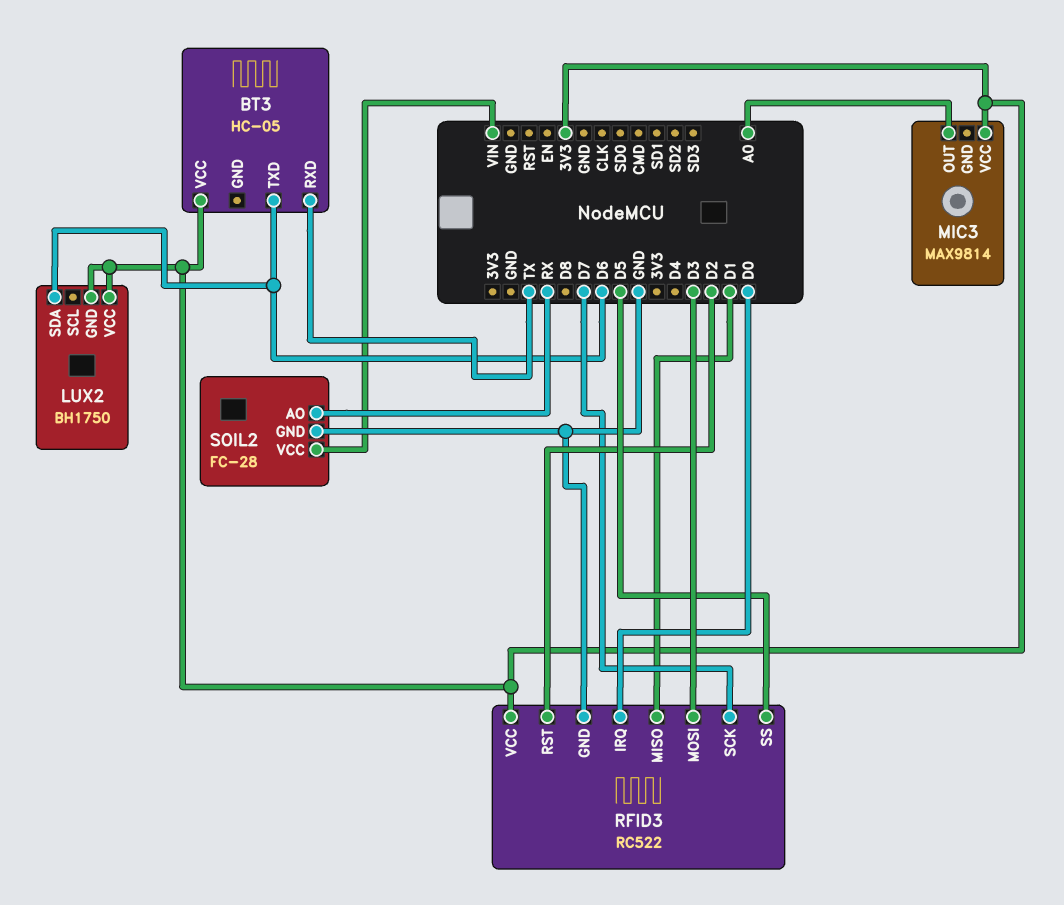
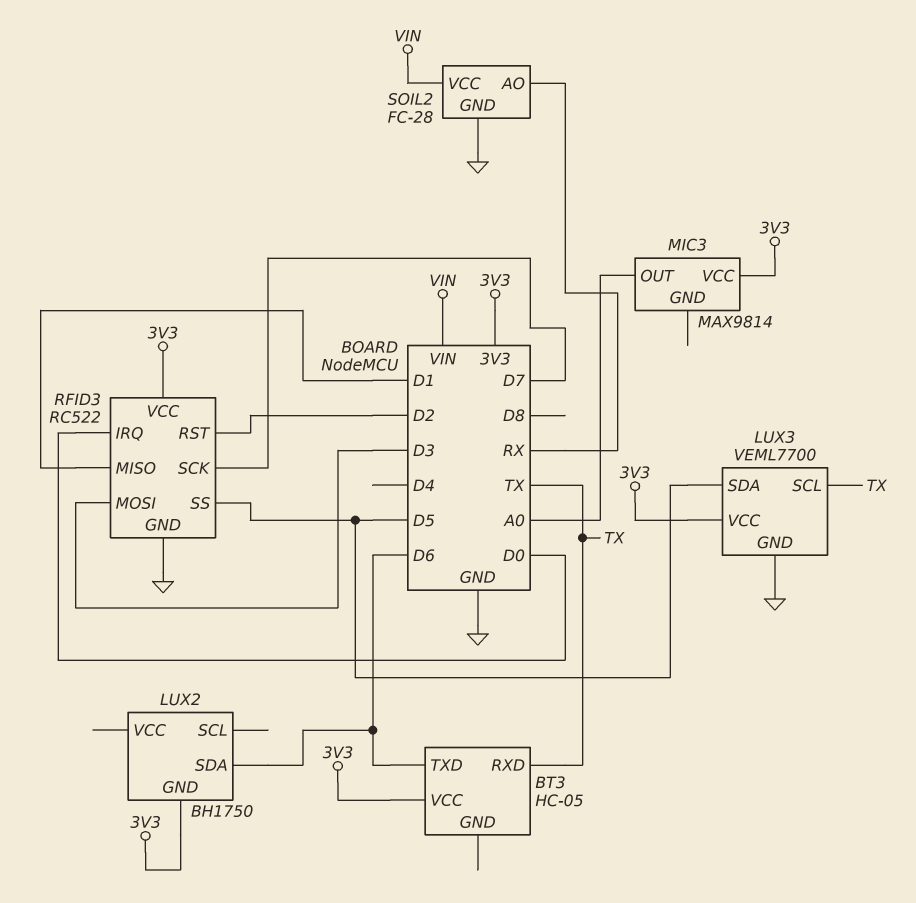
LUX2 pin VCC: 3V3 -> none
LUX3: none -> VEML7700
LUX3 pin GND: none -> GND
LUX3 pin SCL: none -> TX
LUX3 pin SDA: none -> D5
LUX3 pin VCC: none -> 3V3

